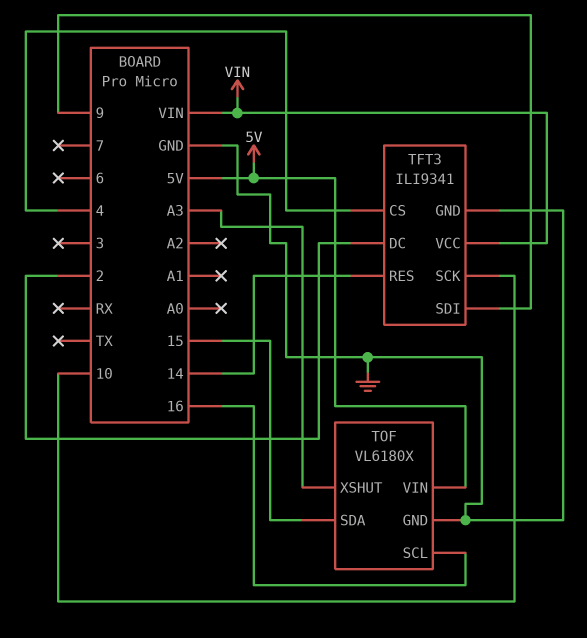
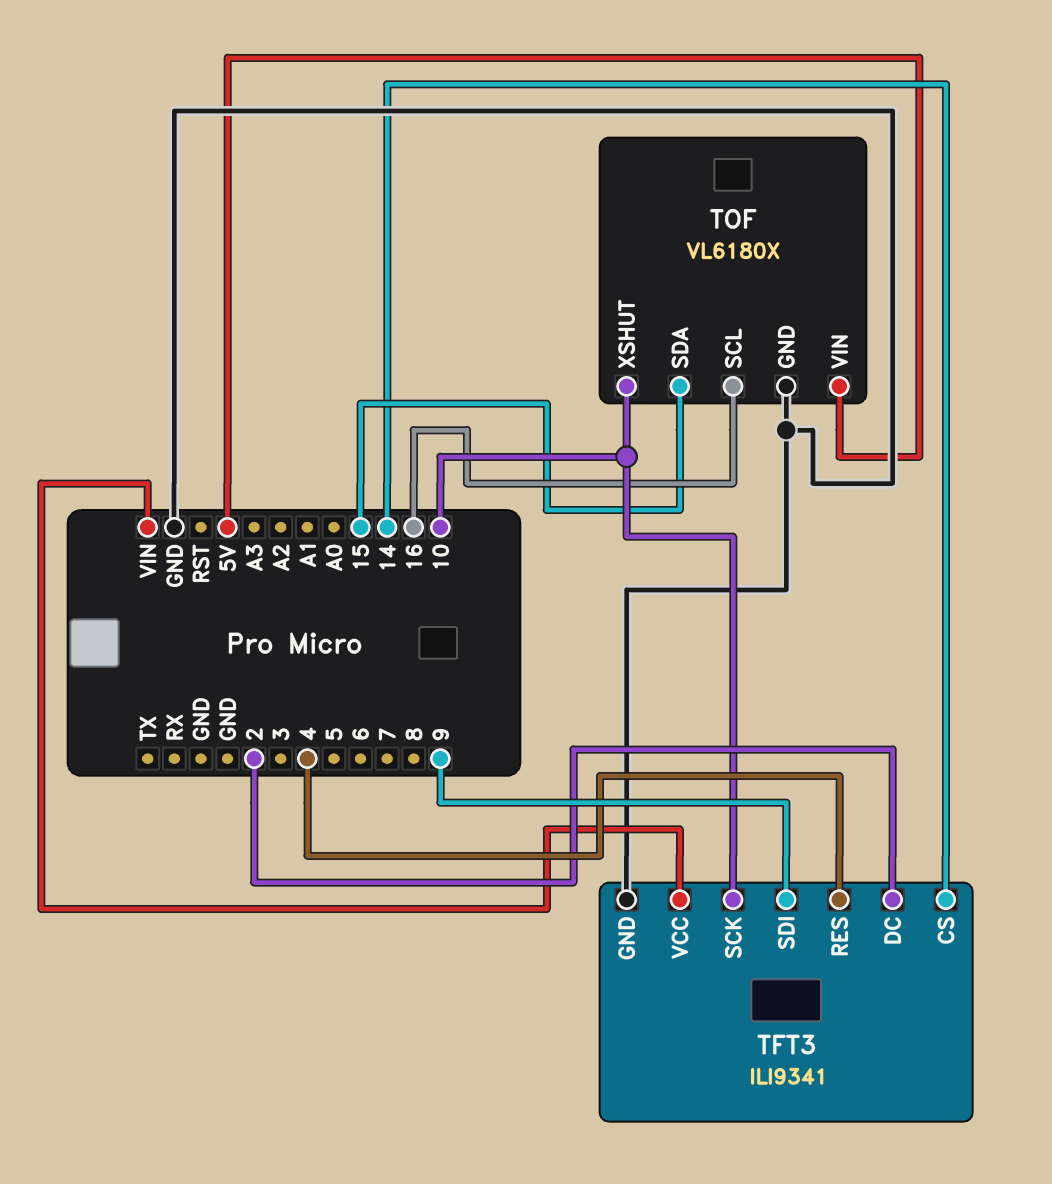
TFT3 pin CS: 4 -> 14
TFT3 pin RES: 14 -> 4
TOF pin XSHUT: A3 -> 10

